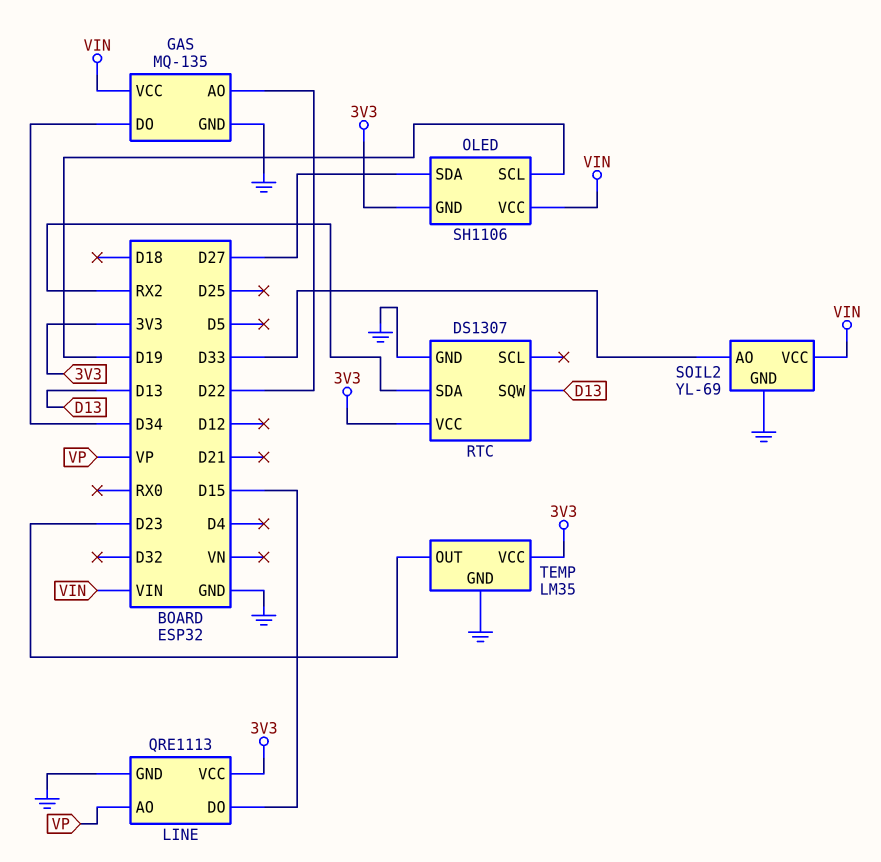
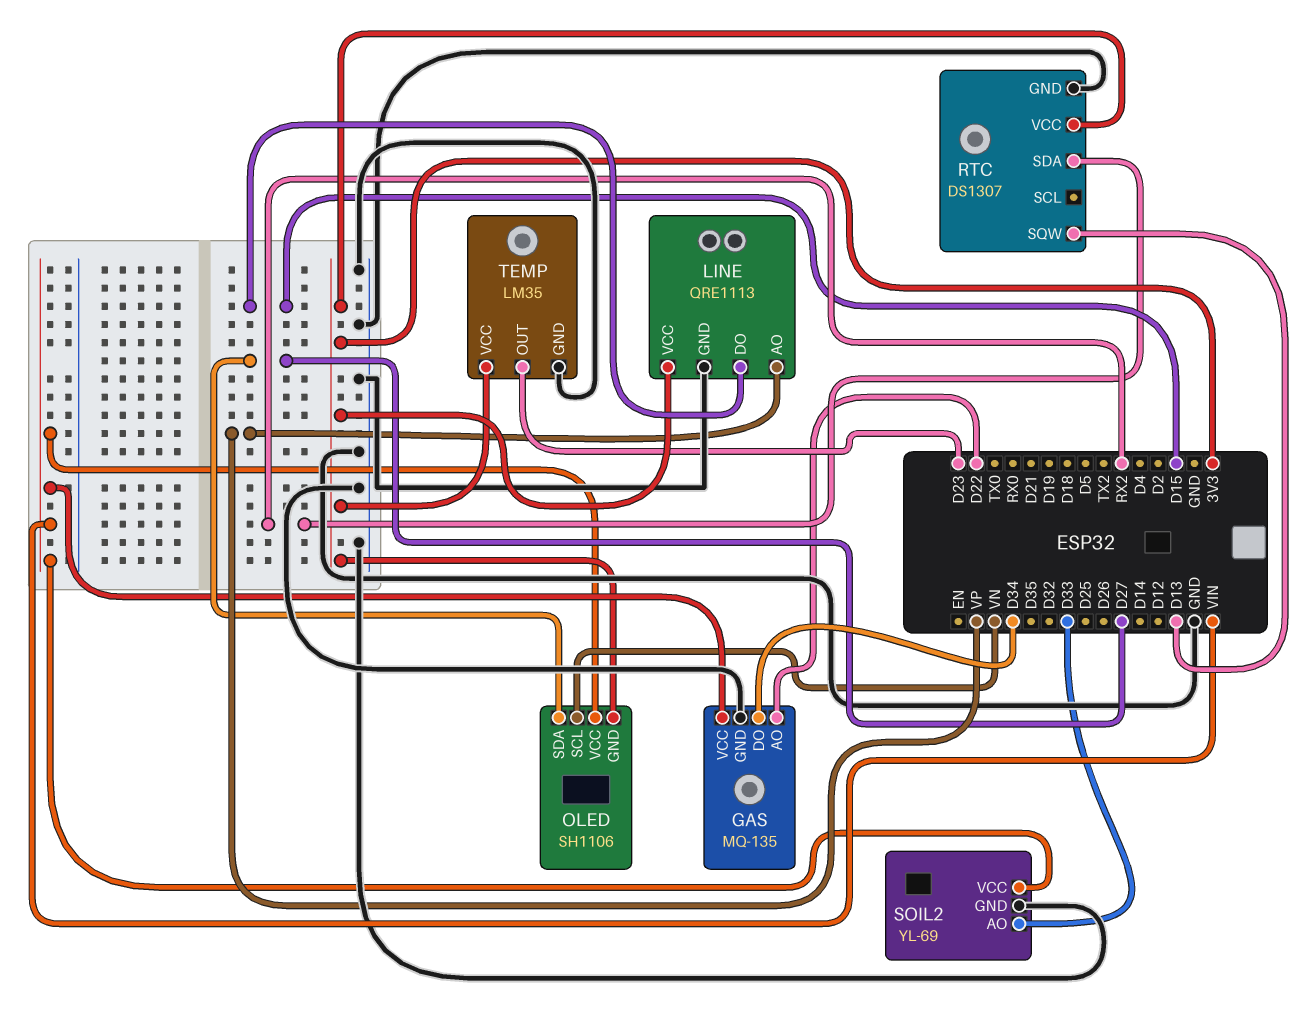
OLED pin SCL: D19 -> VN

